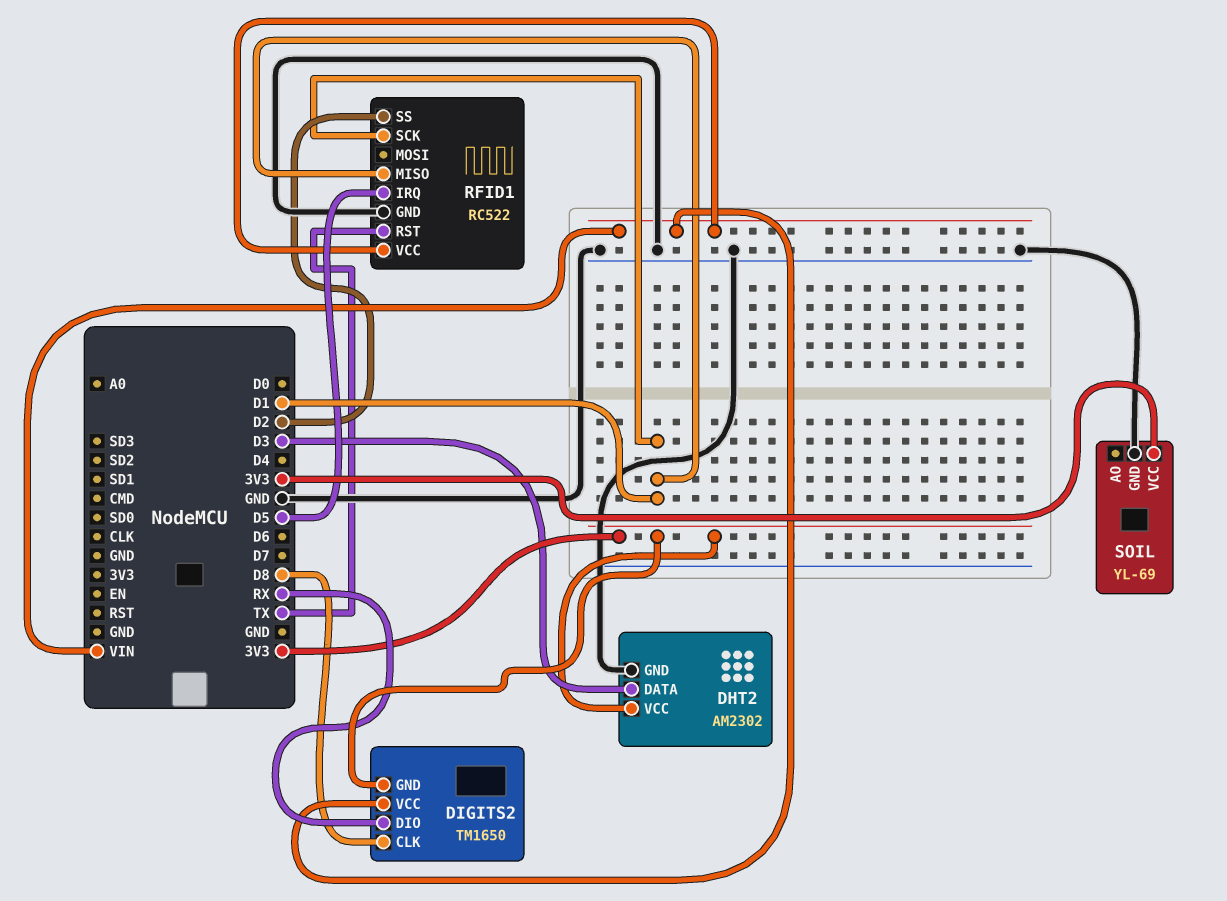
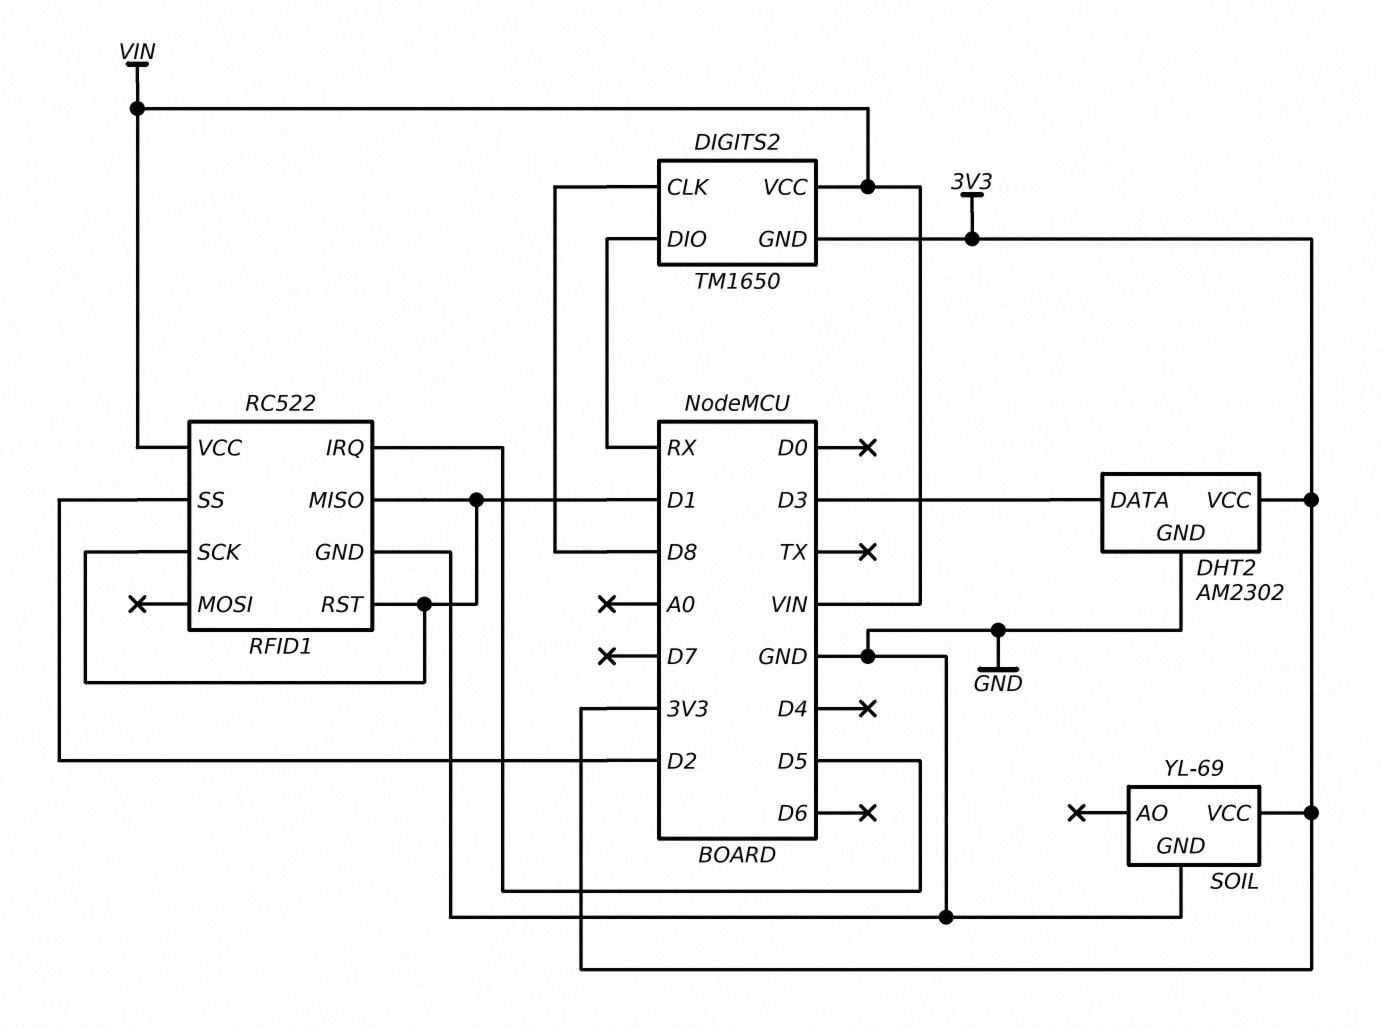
RFID1 pin RST: TX -> D1

